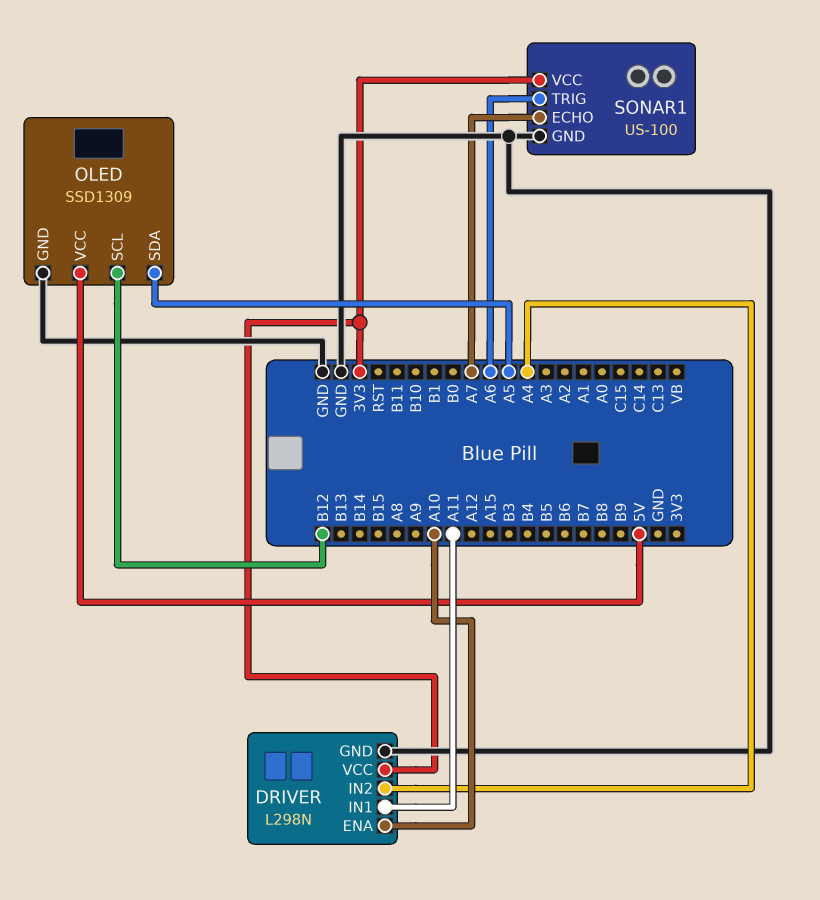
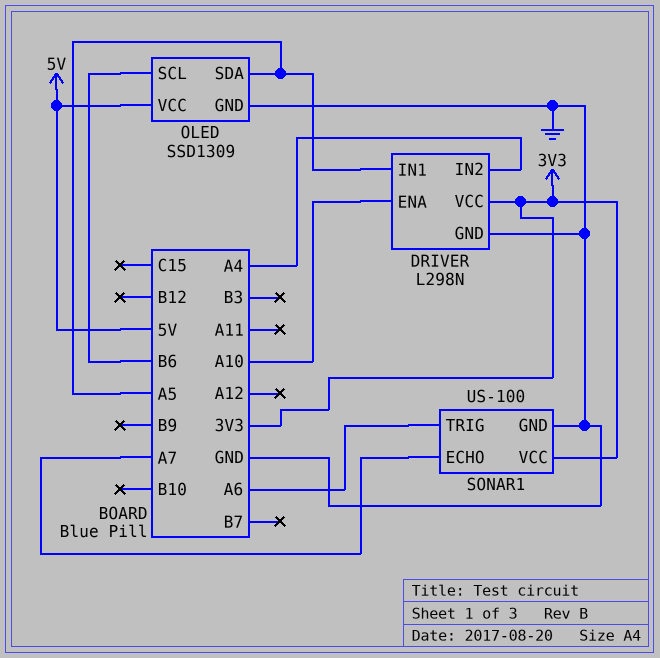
DRIVER pin IN1: A11 -> A5
OLED pin SCL: B12 -> B6

